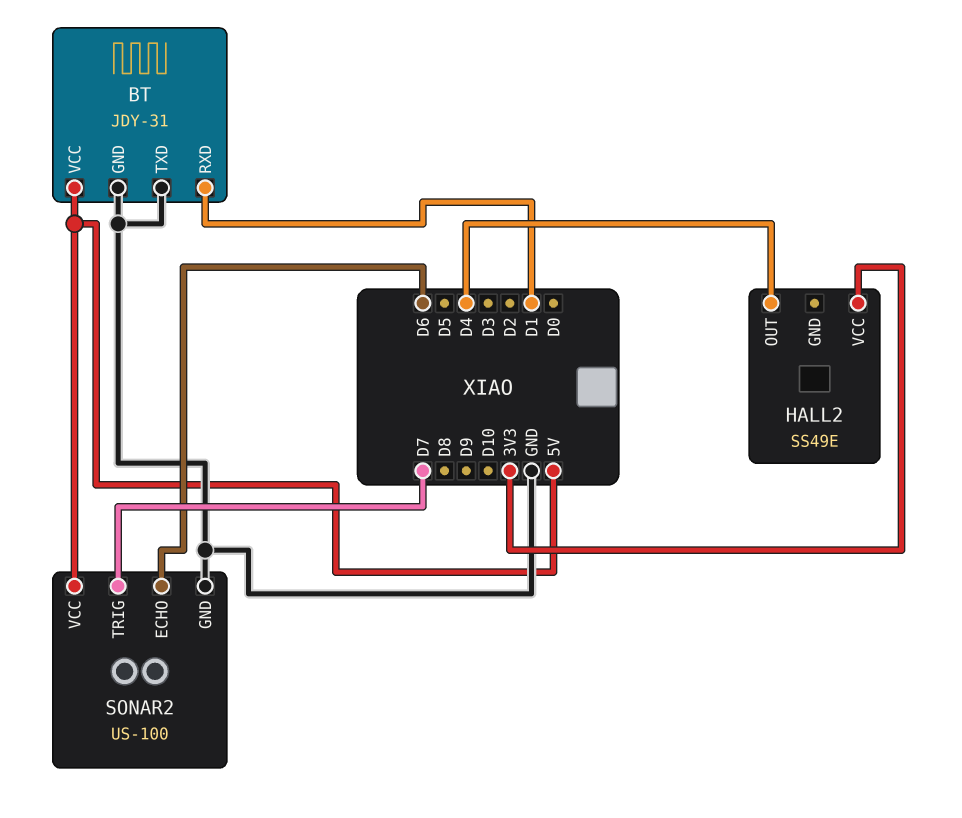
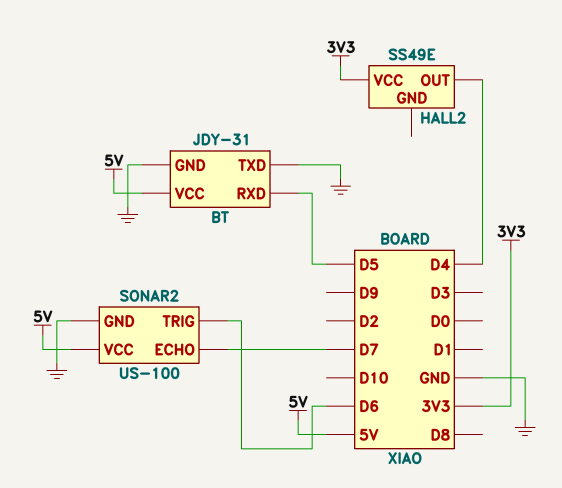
BT pin RXD: D1 -> D5
SONAR2 pin ECHO: D6 -> D7
SONAR2 pin TRIG: D7 -> D6

